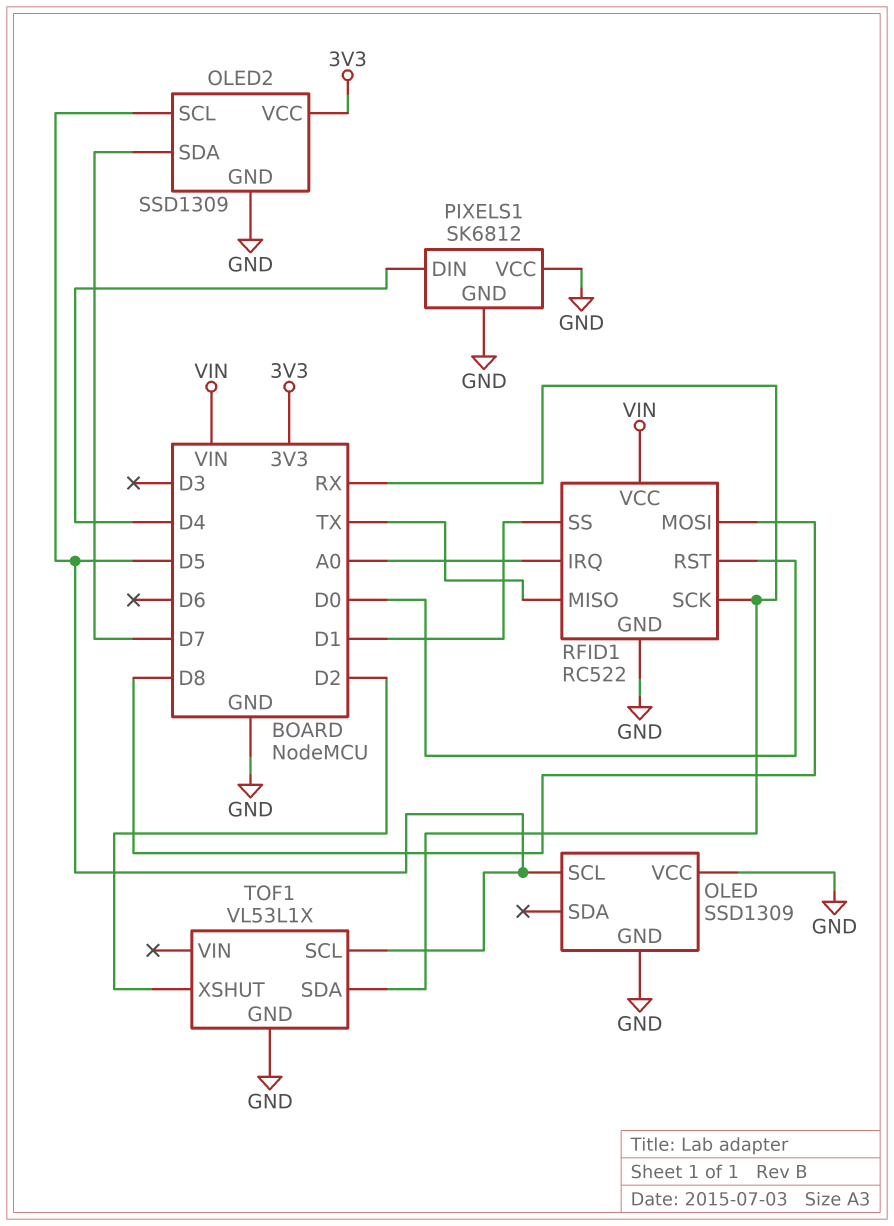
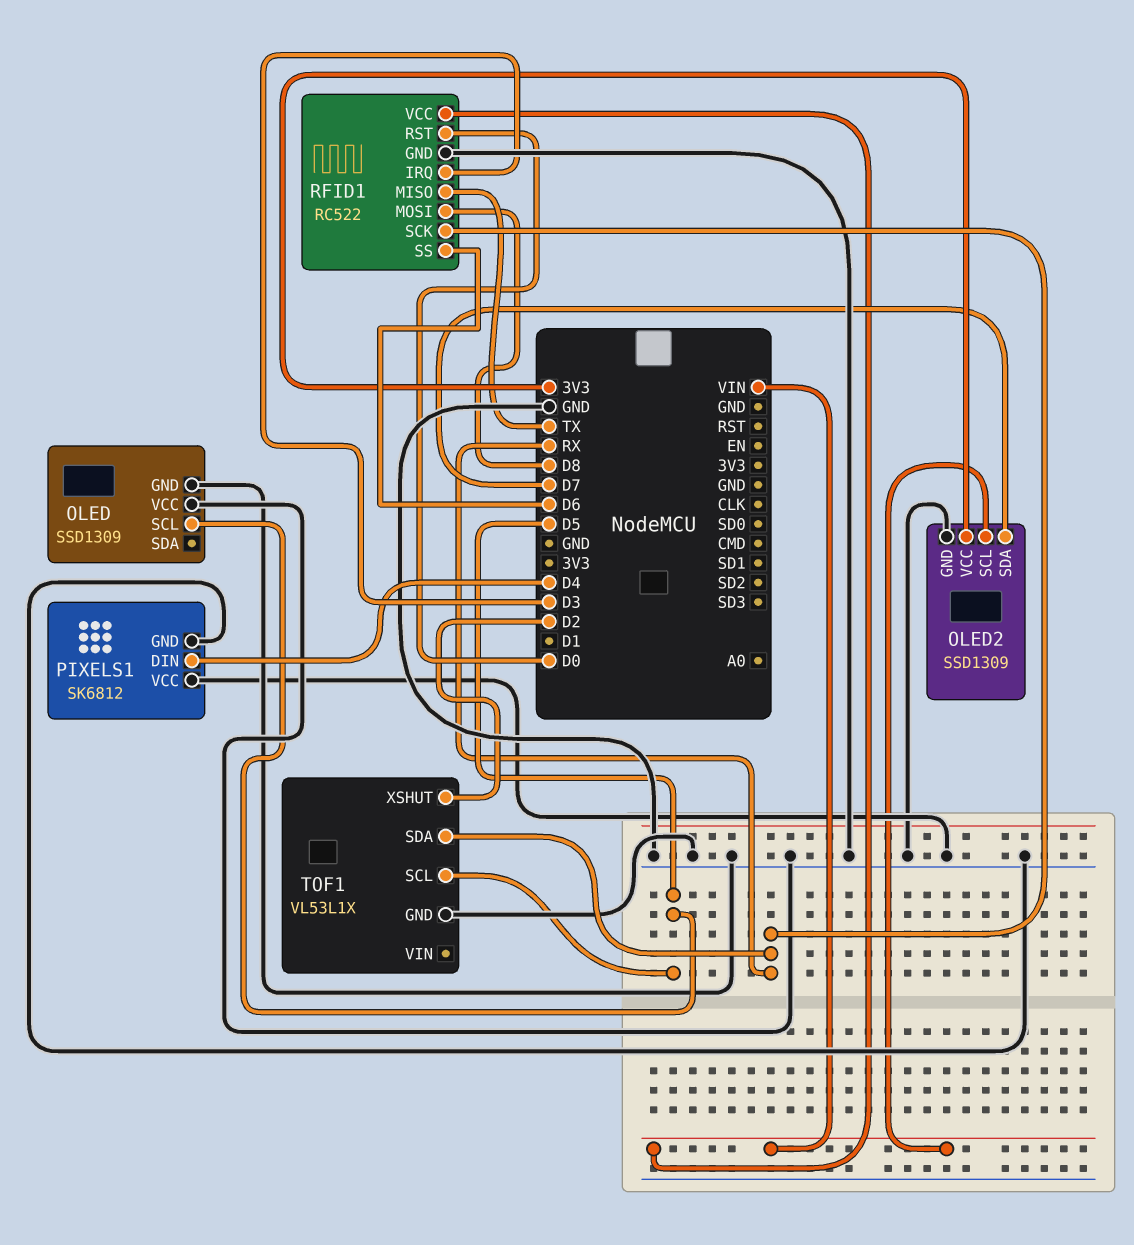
OLED2 pin SCL: D5 -> VIN
RFID1 pin IRQ: A0 -> D3
RFID1 pin SS: D1 -> D6

